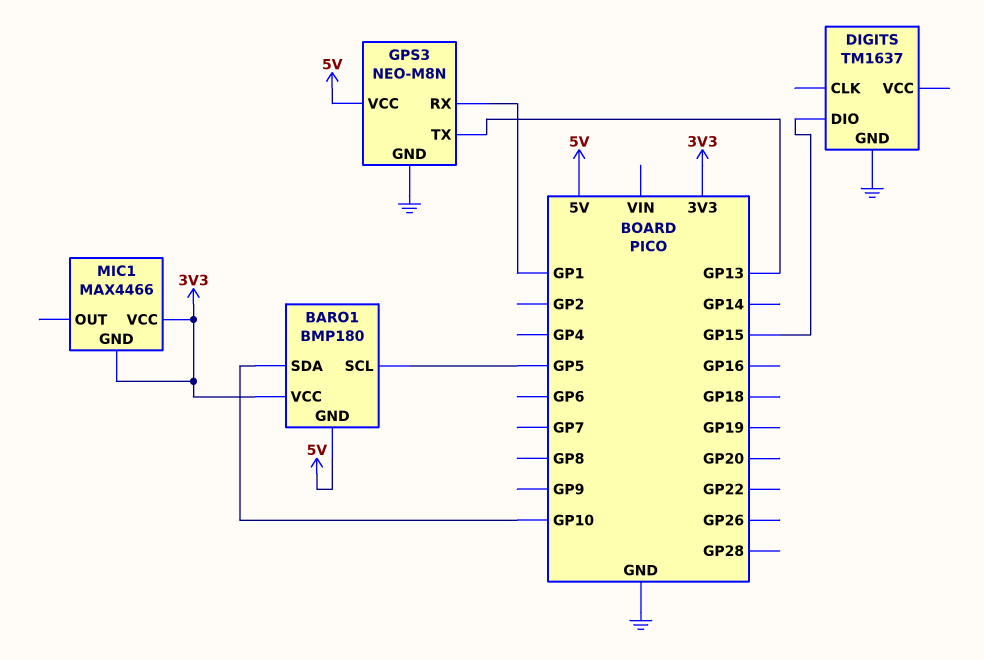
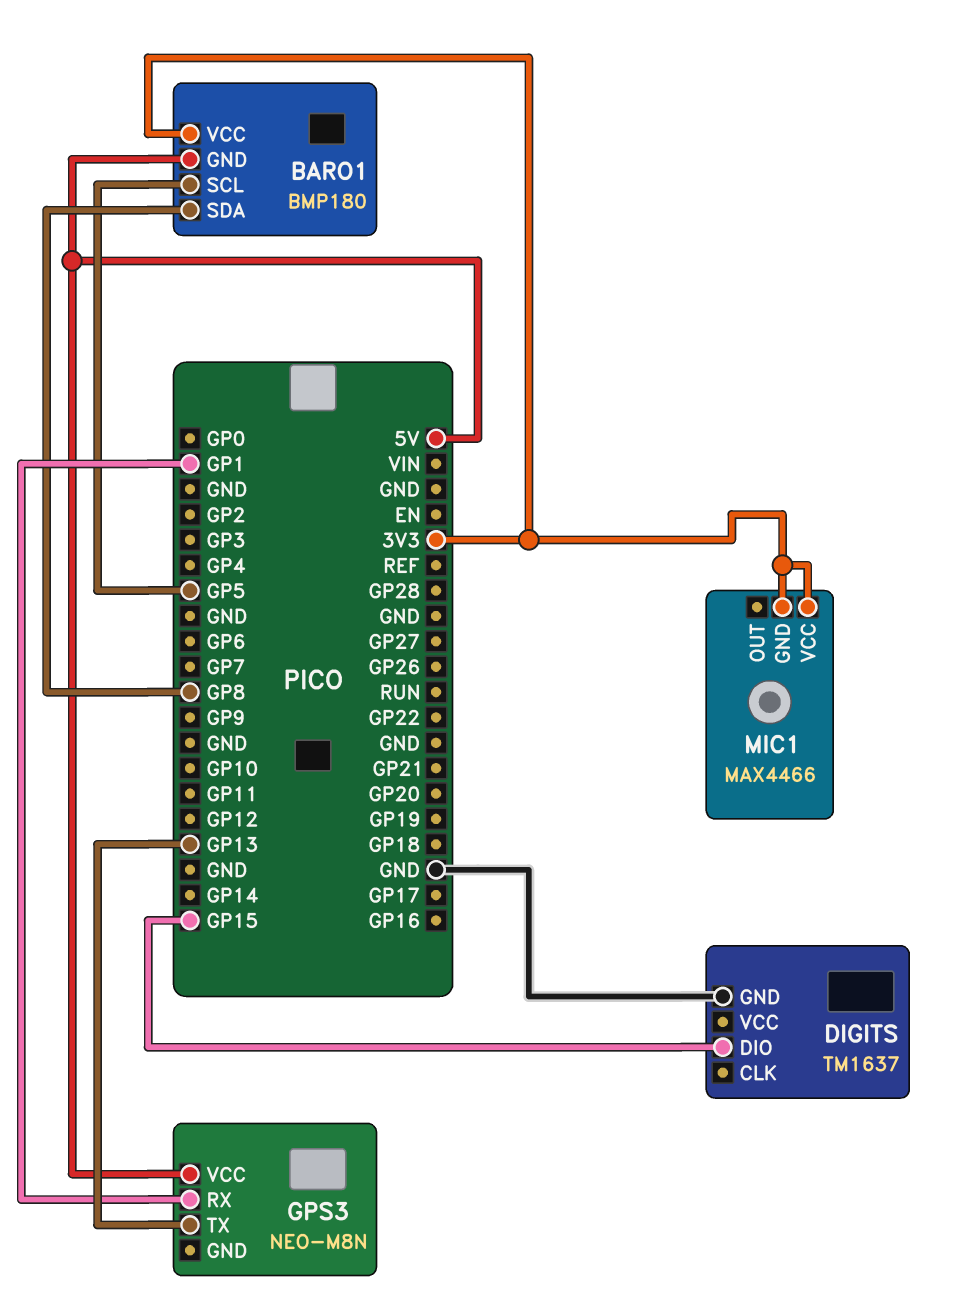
BARO1 pin SDA: GP10 -> GP8
GPS3 pin GND: GND -> none

